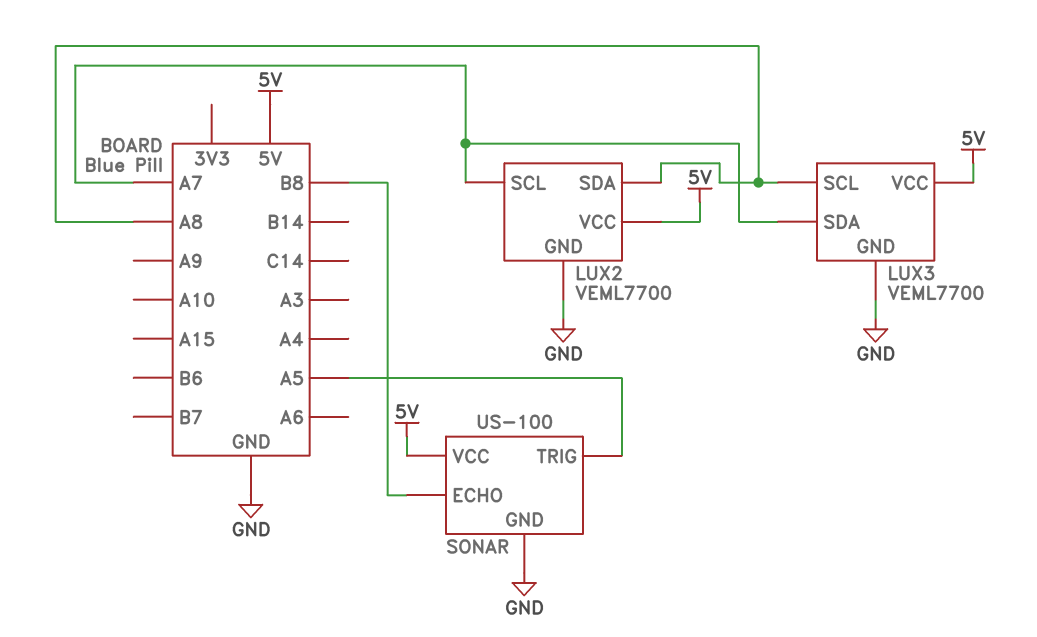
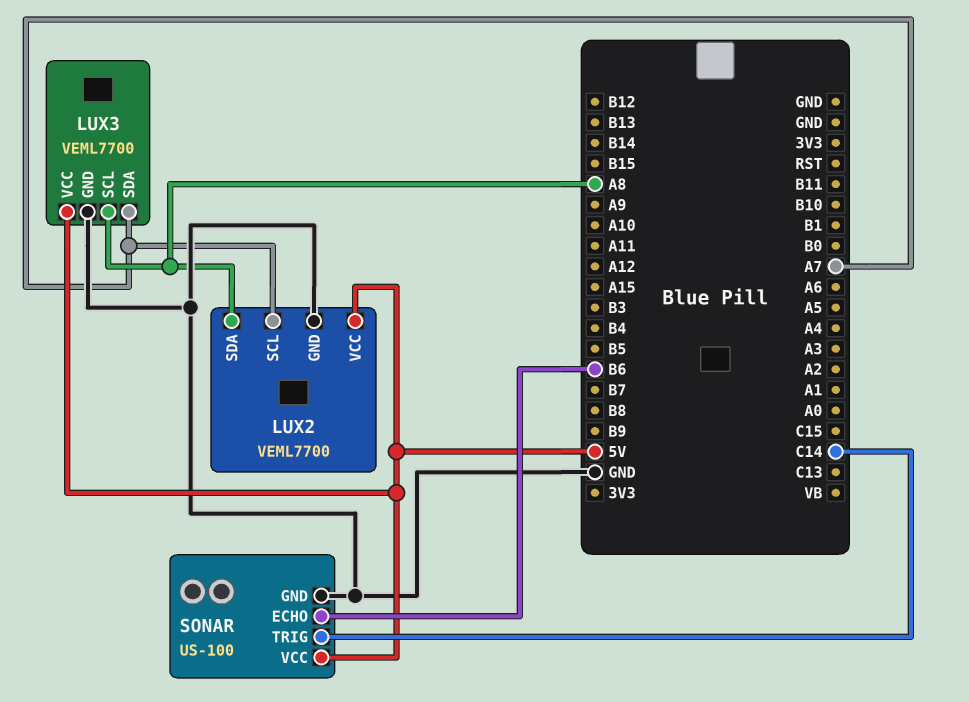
SONAR pin ECHO: B8 -> B6
SONAR pin TRIG: A5 -> C14

